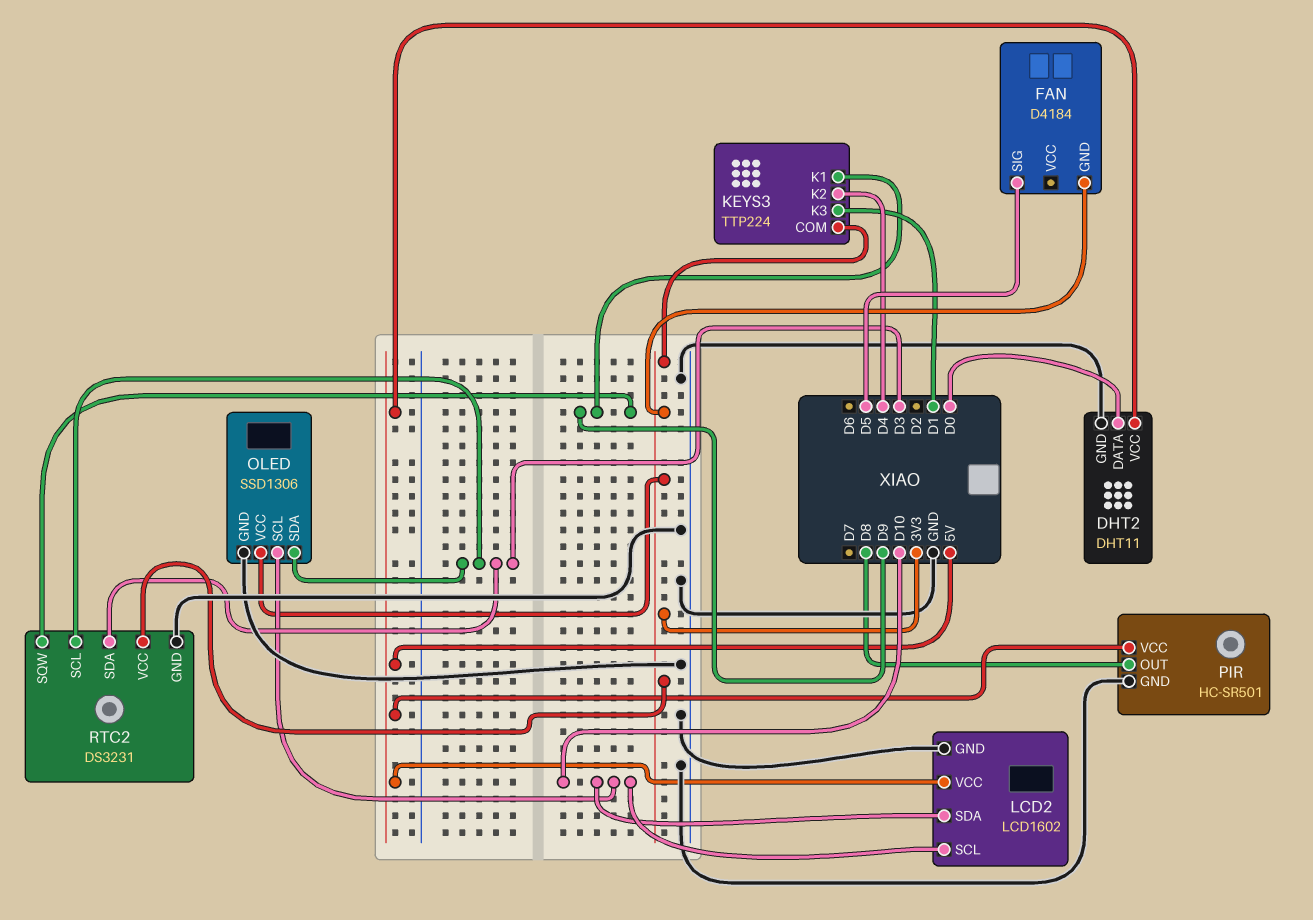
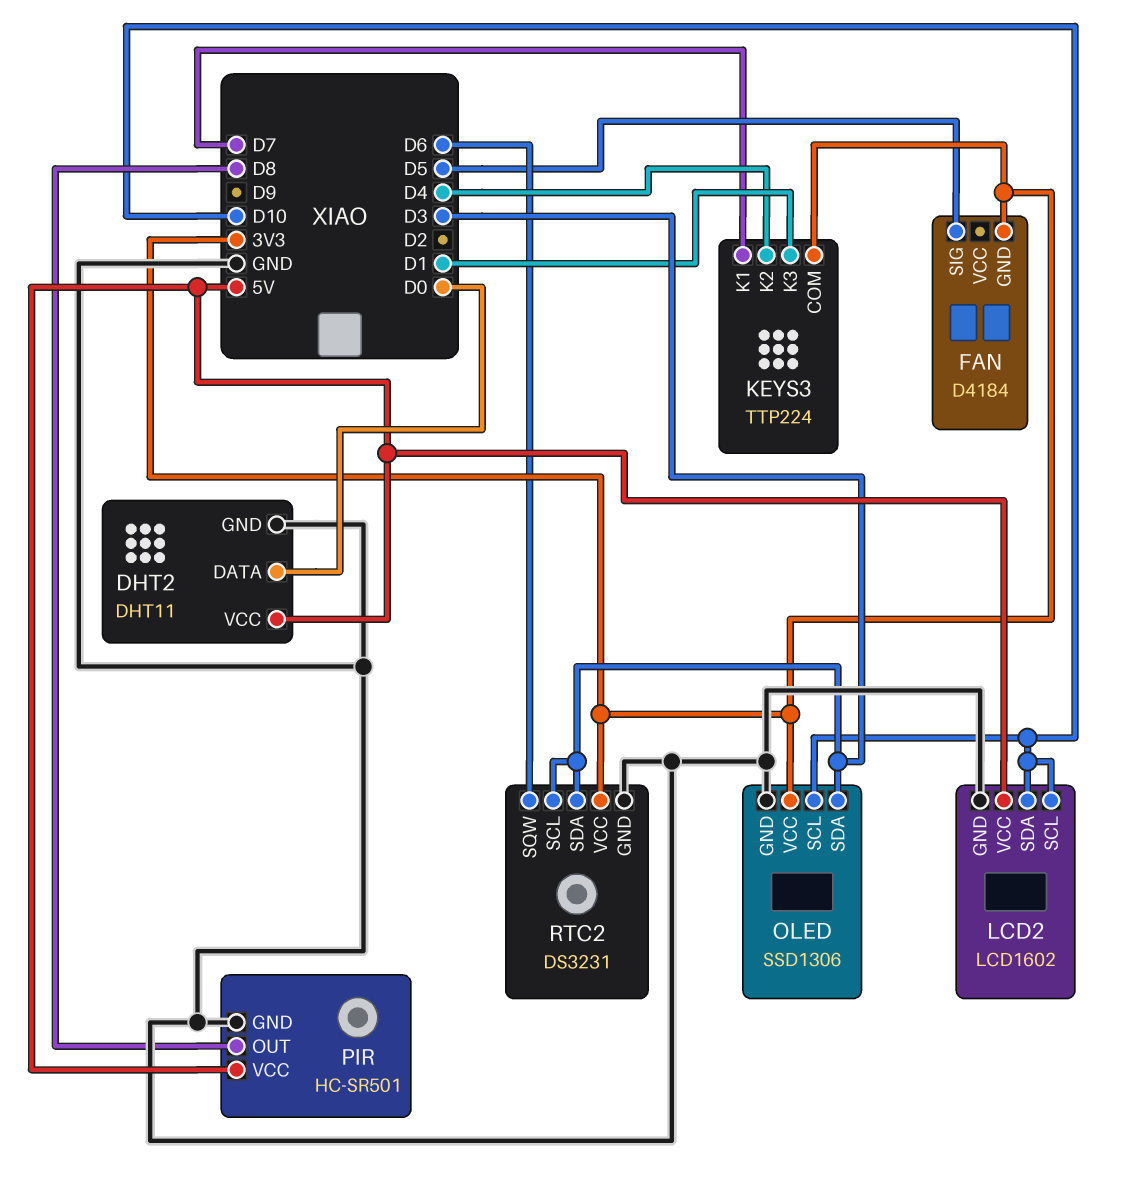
KEYS3 pin K1: D9 -> D7
RTC2 pin SQW: D9 -> D6

